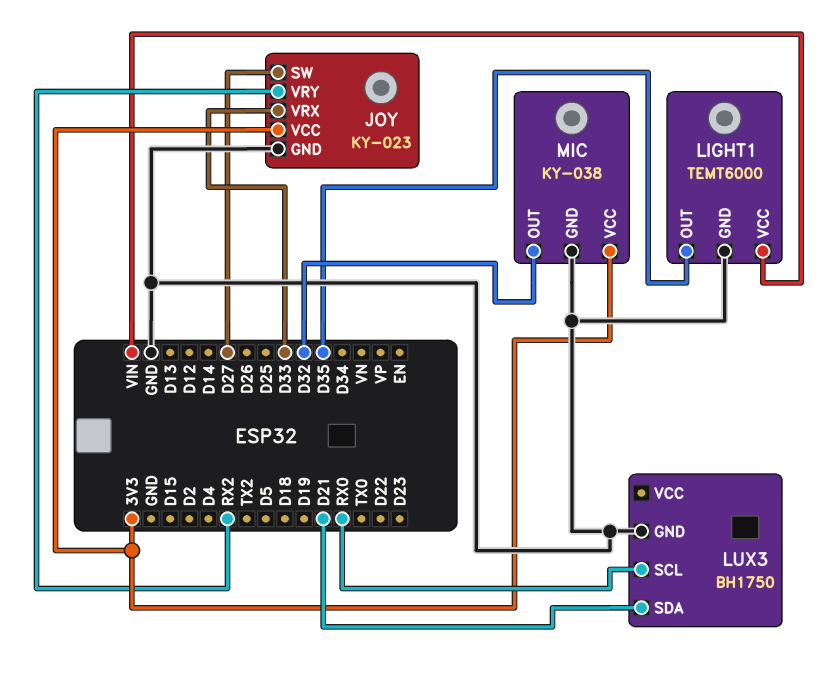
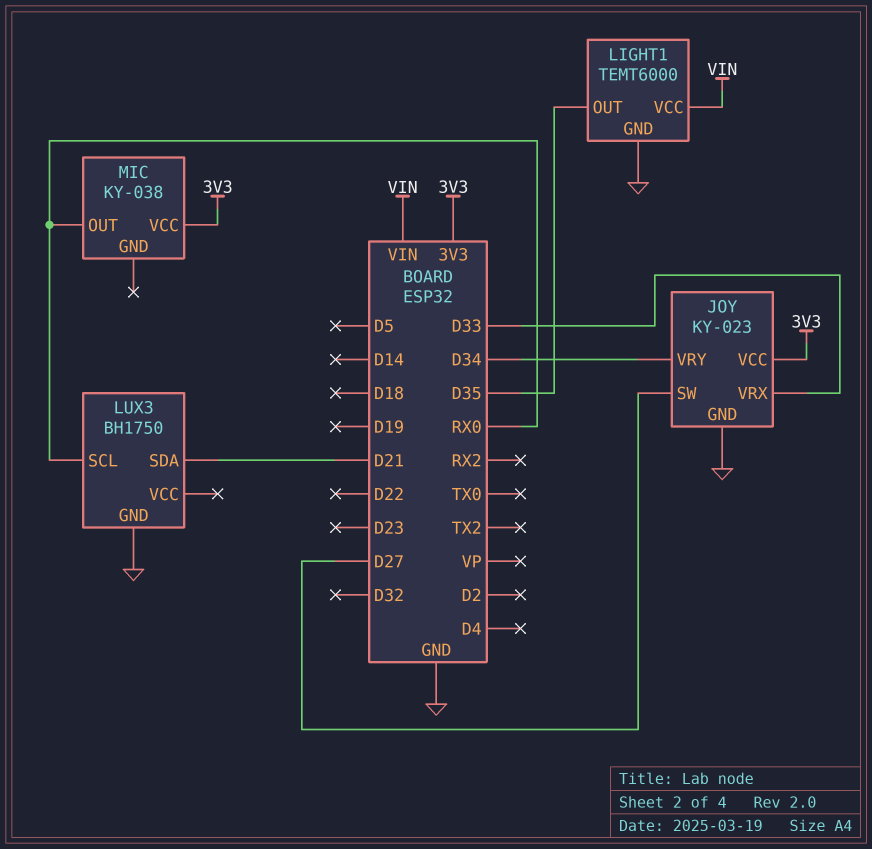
JOY pin VRY: RX2 -> D34
MIC pin GND: GND -> none
MIC pin OUT: D32 -> RX0

